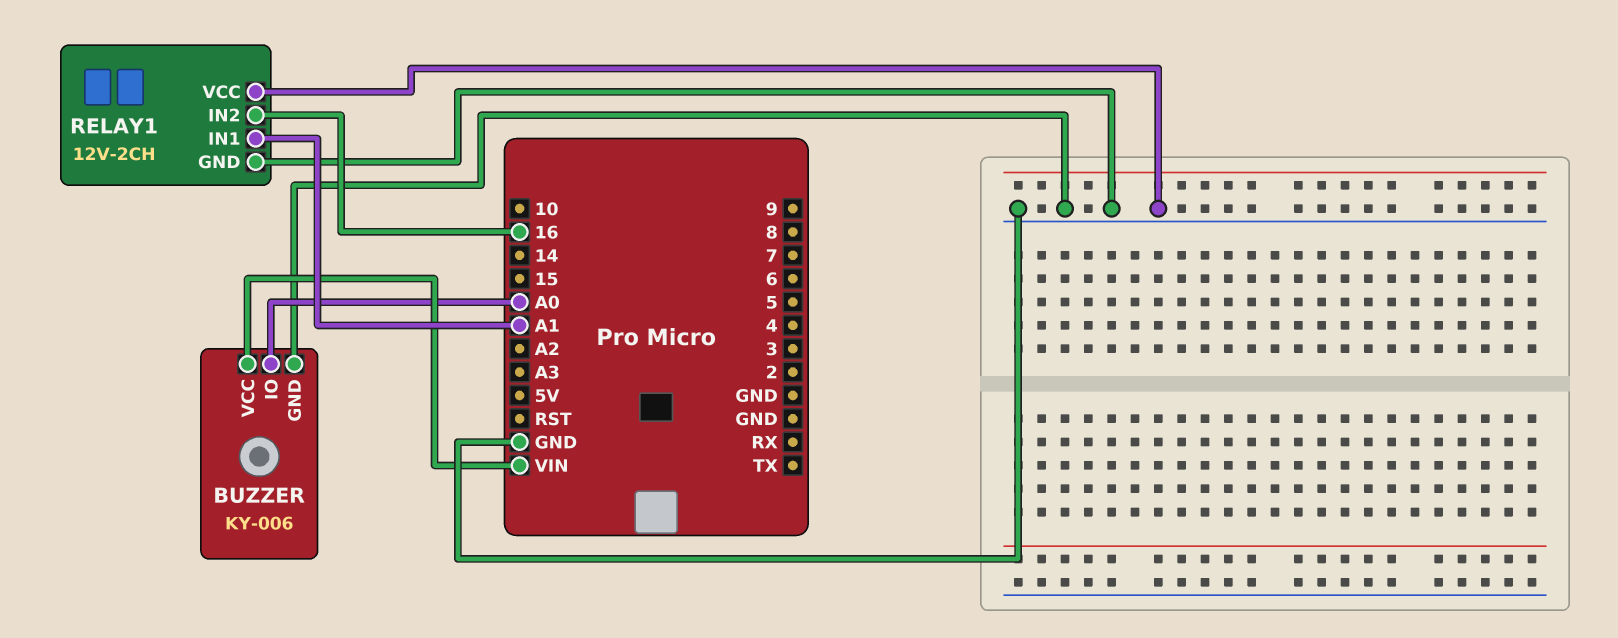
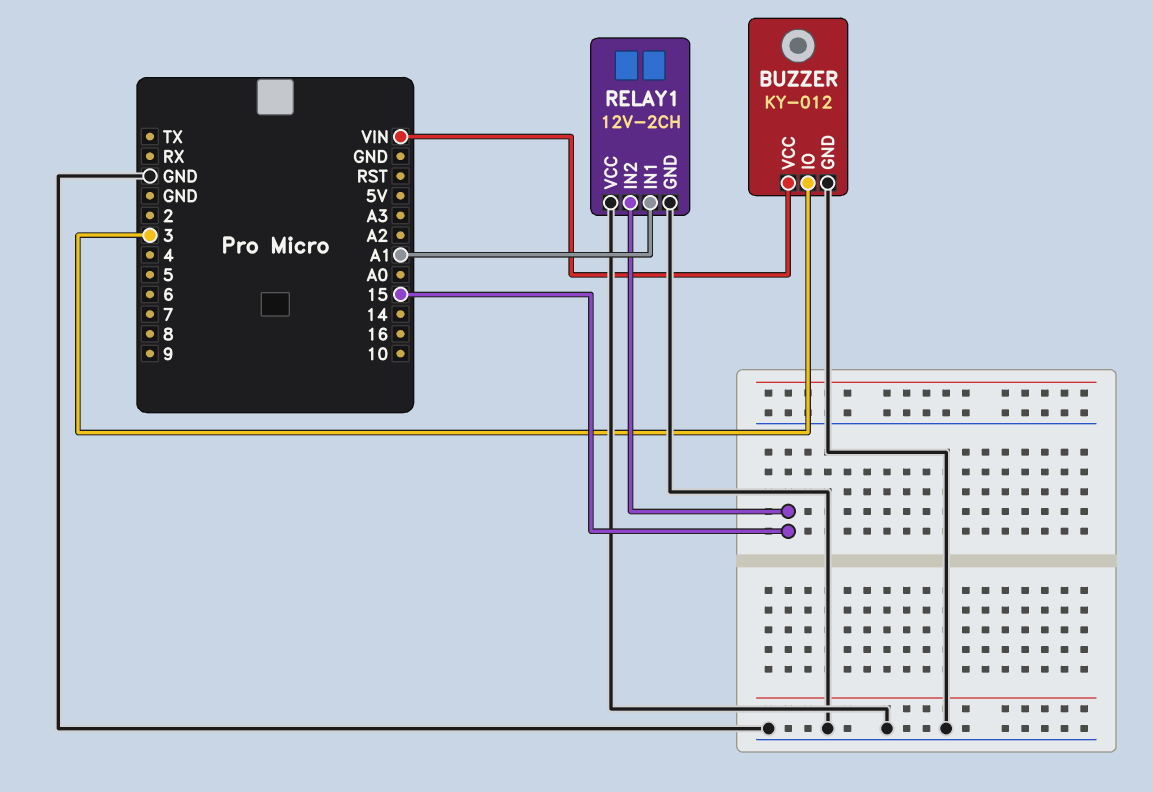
BUZZER: KY-006 -> KY-012
BUZZER pin IO: A0 -> 3
RELAY1 pin IN2: 16 -> 15

